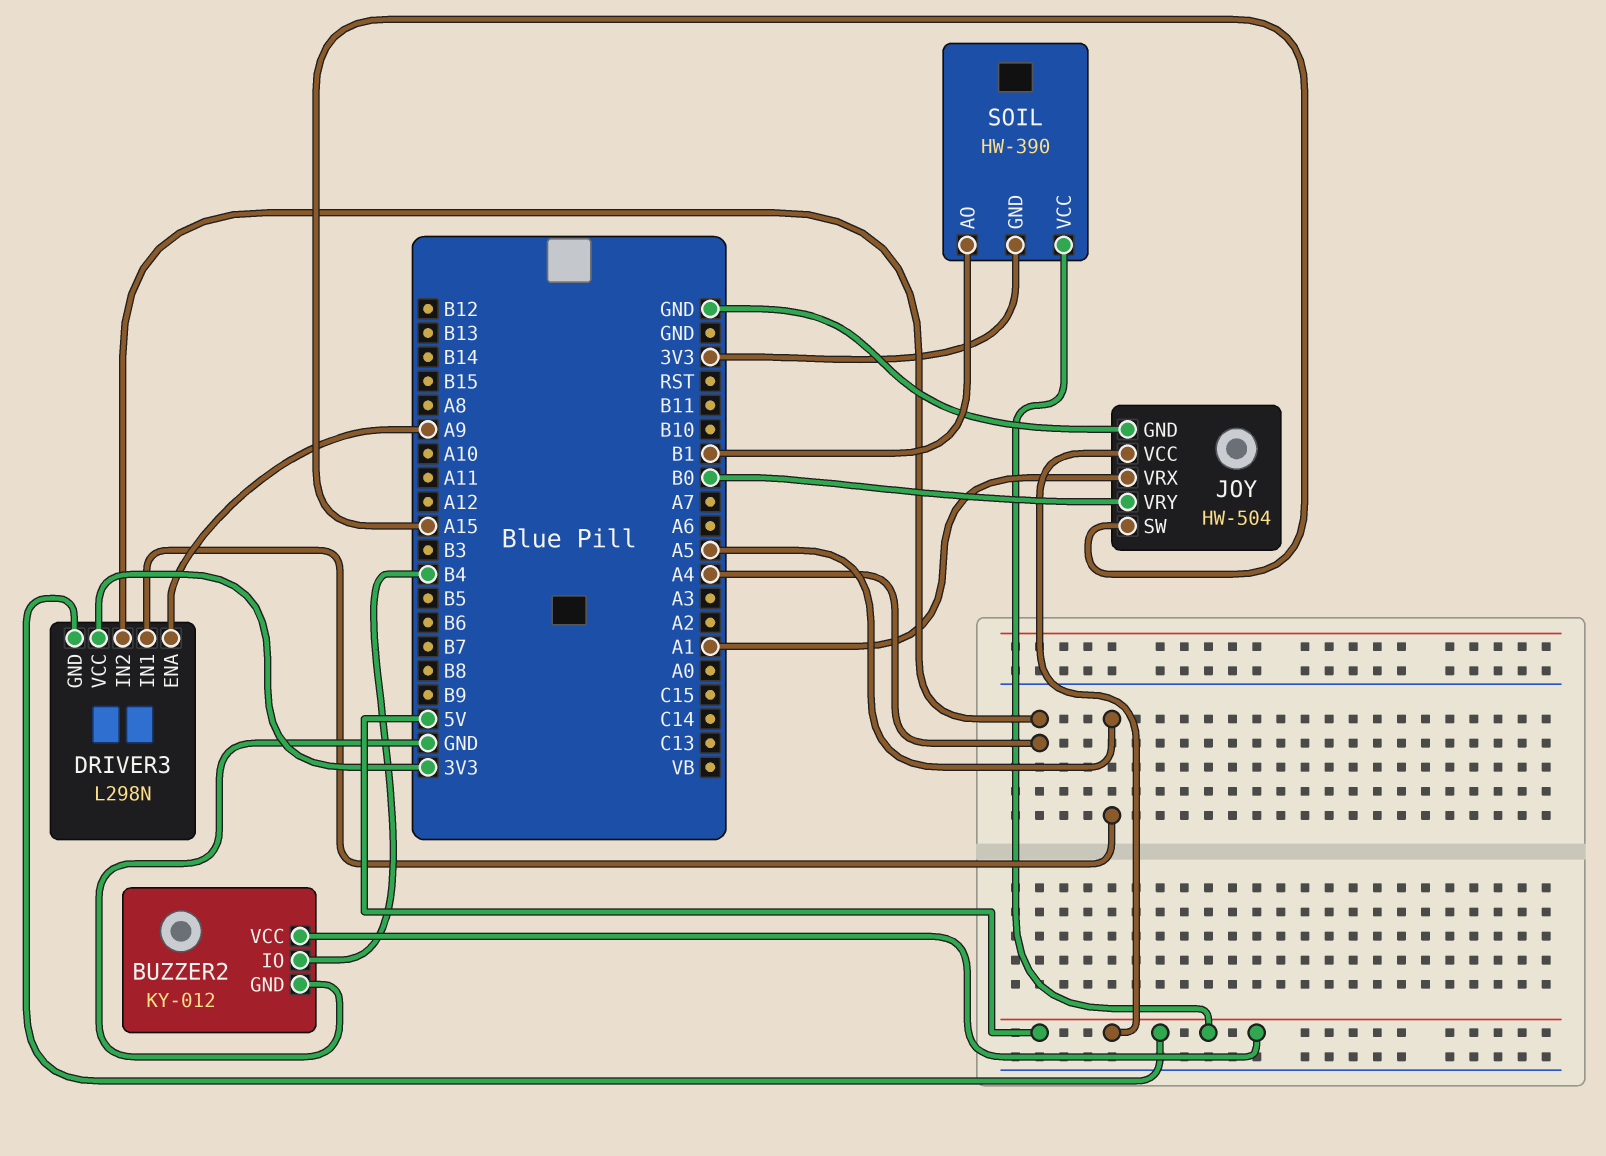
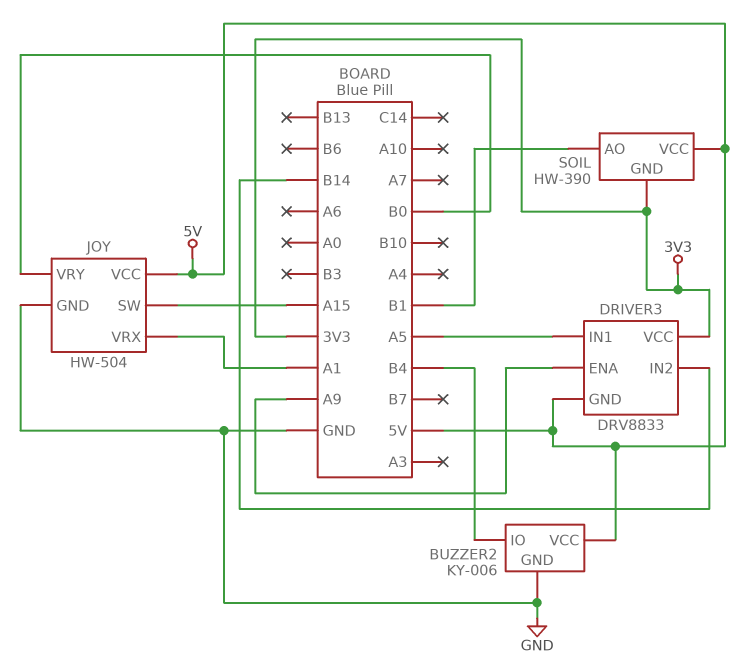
BUZZER2: KY-012 -> KY-006
DRIVER3: L298N -> DRV8833
DRIVER3 pin IN2: A4 -> B14

